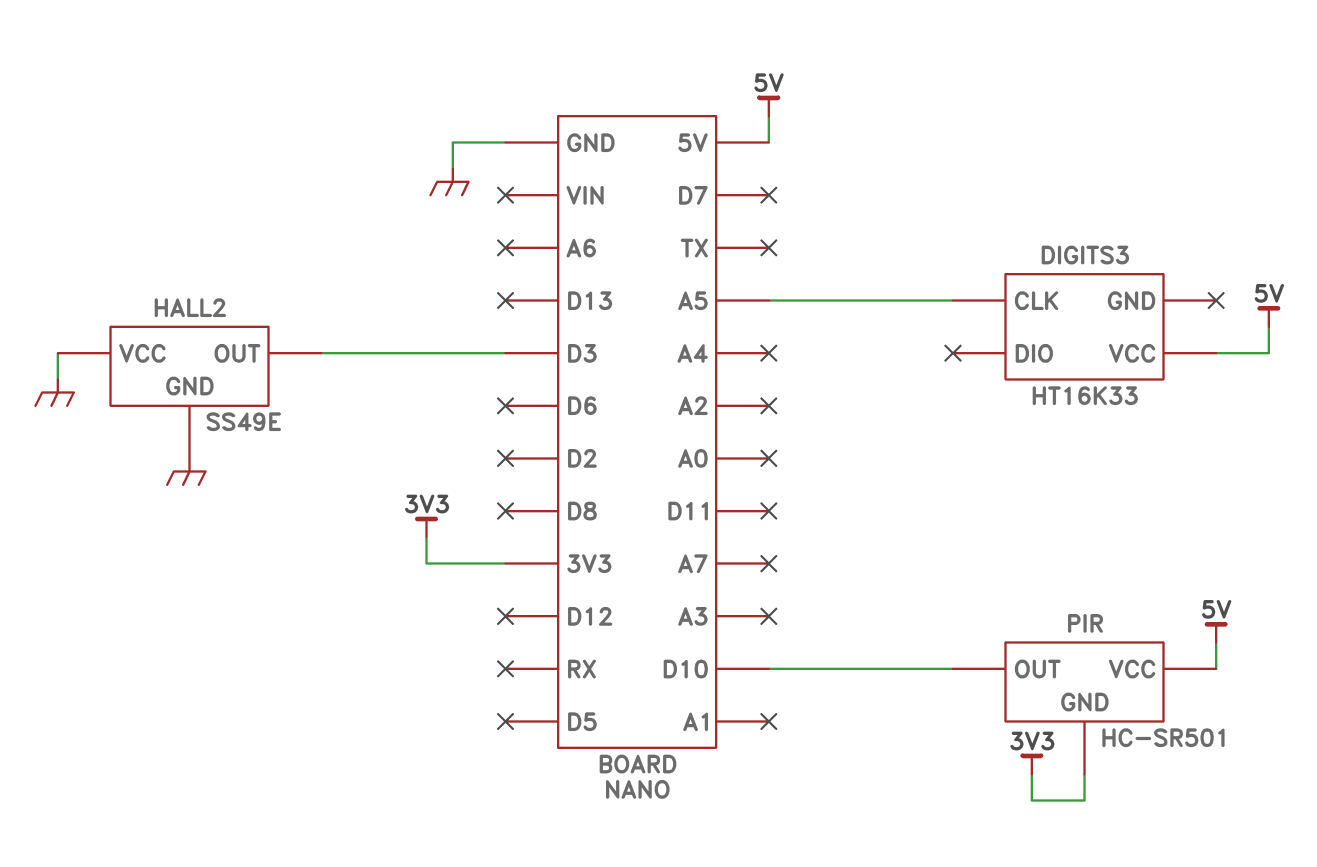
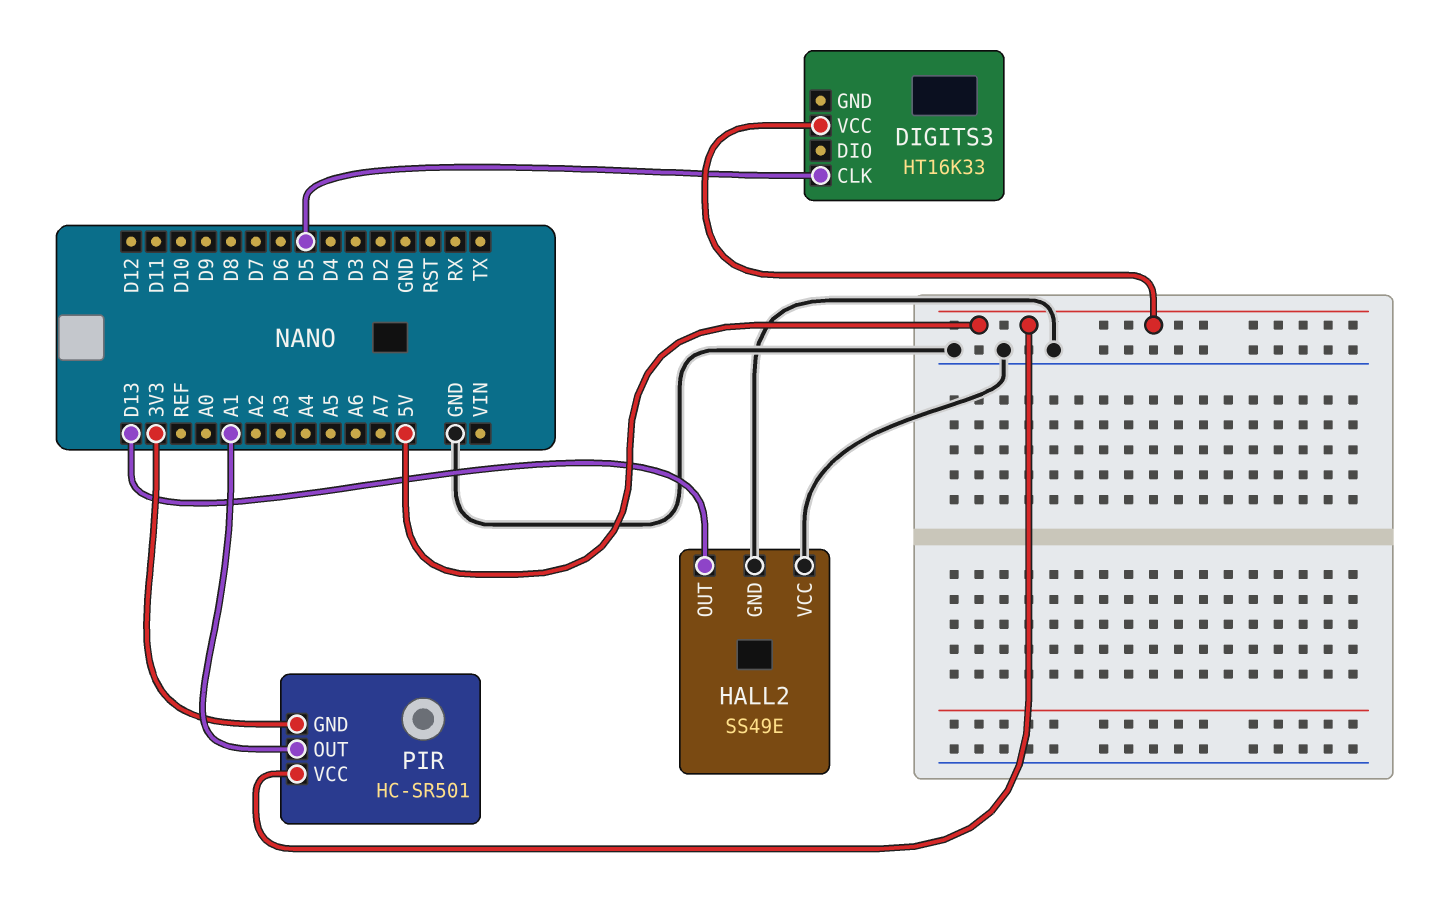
DIGITS3 pin CLK: A5 -> D5
HALL2 pin OUT: D3 -> D13
PIR pin OUT: D10 -> A1

